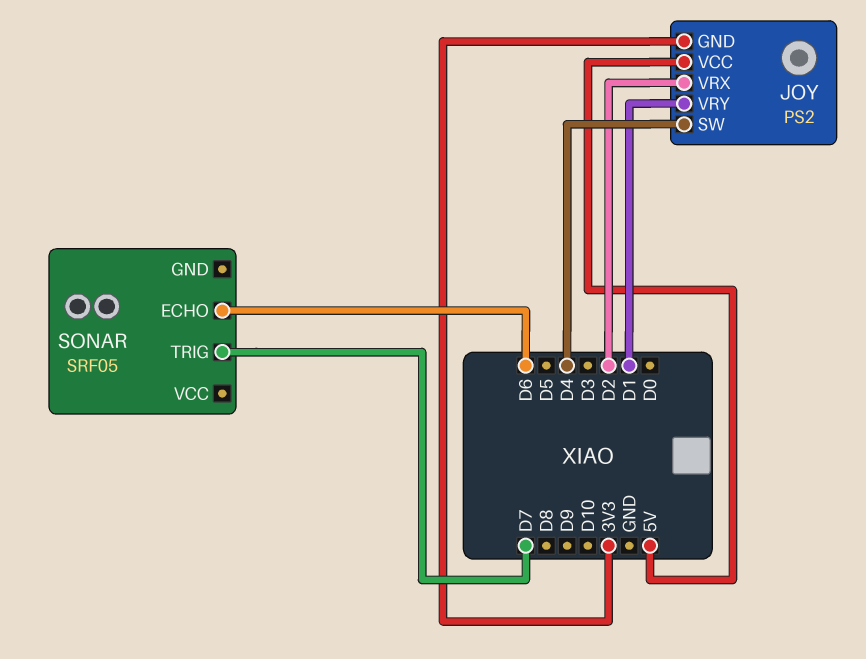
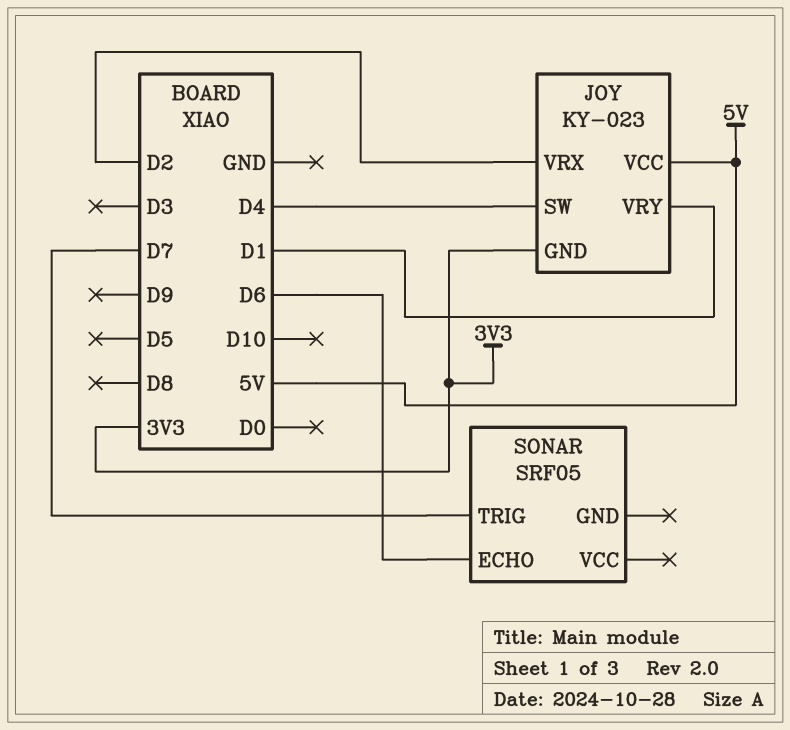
JOY: PS2 -> KY-023

